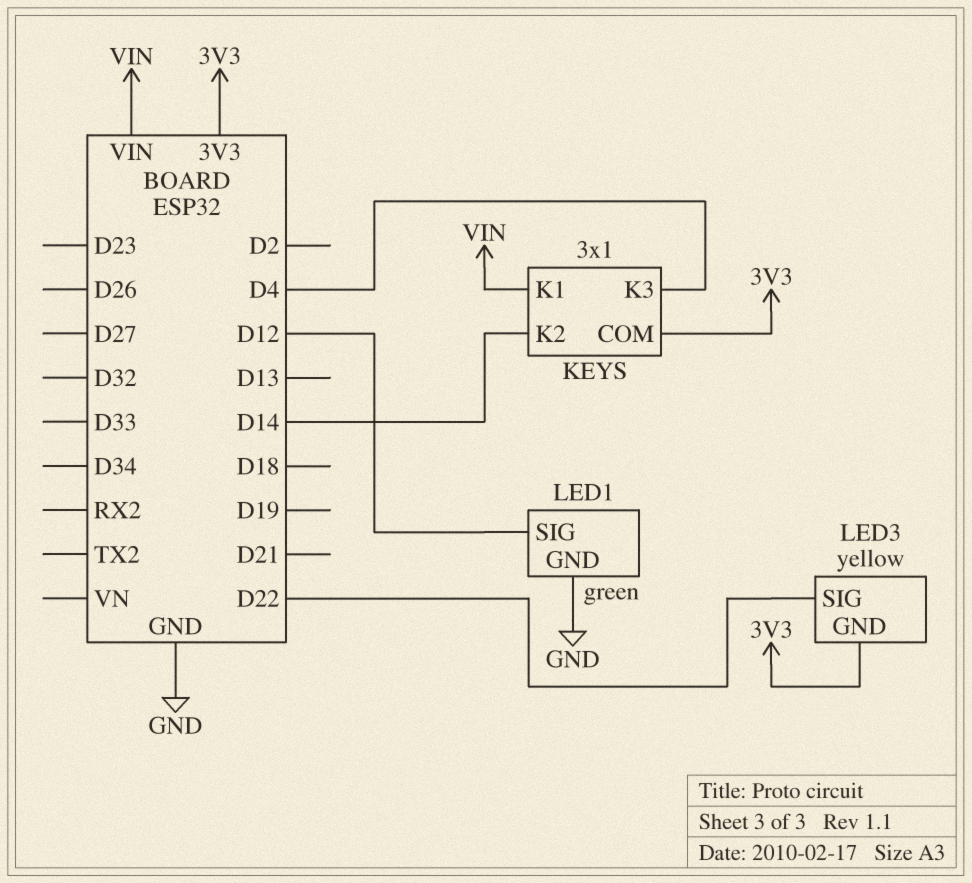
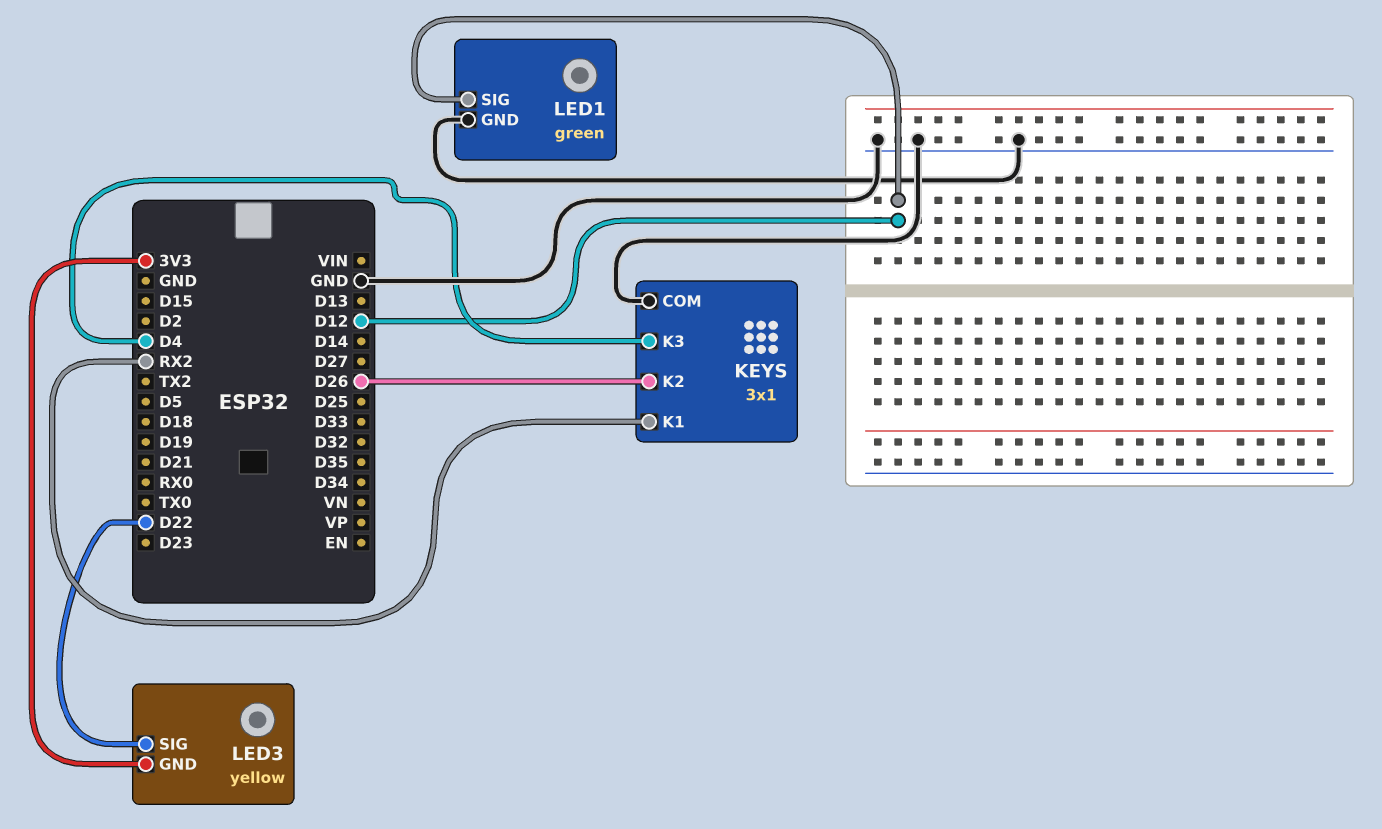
KEYS pin COM: 3V3 -> GND
KEYS pin K1: VIN -> RX2
KEYS pin K2: D14 -> D26

